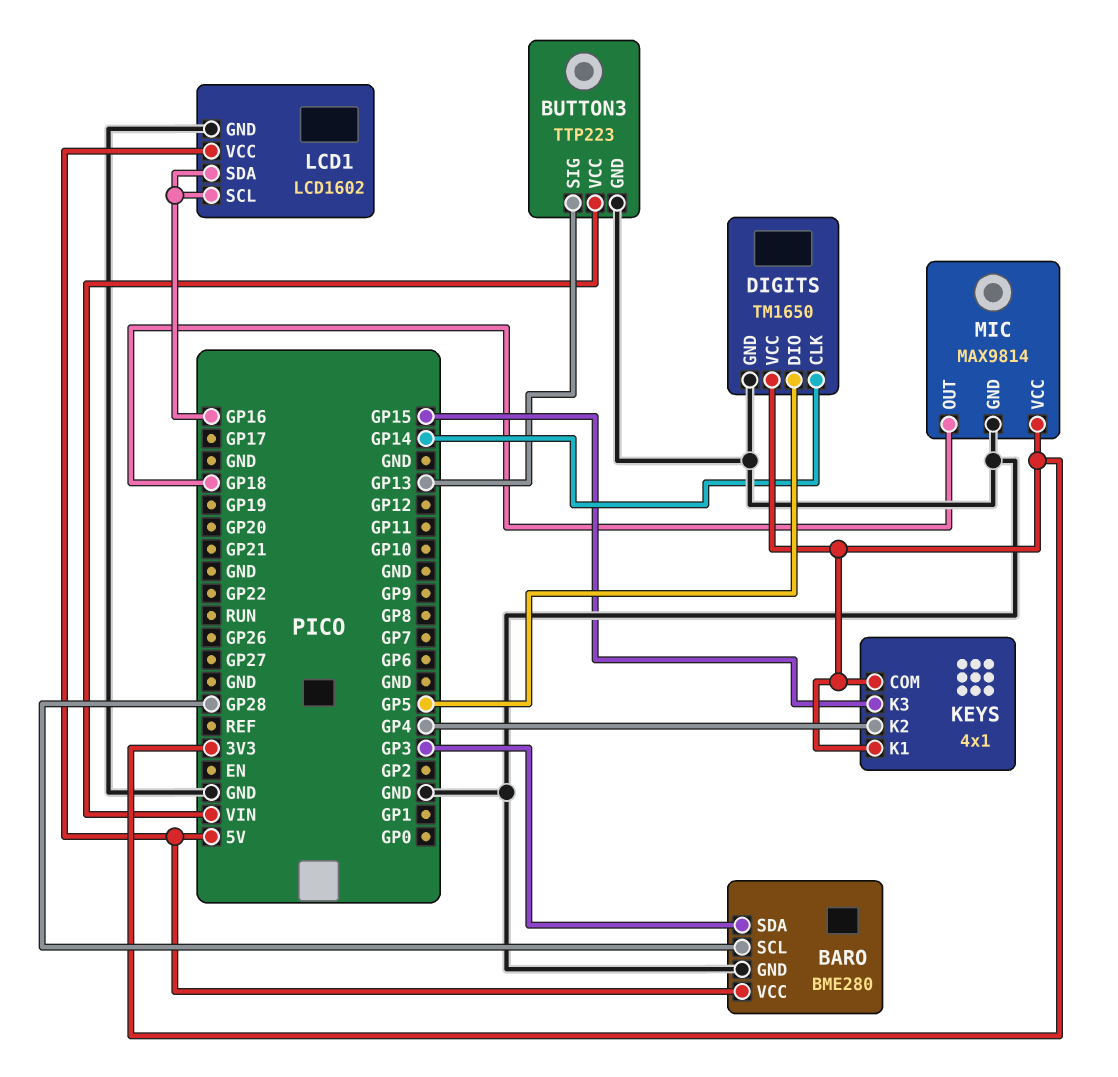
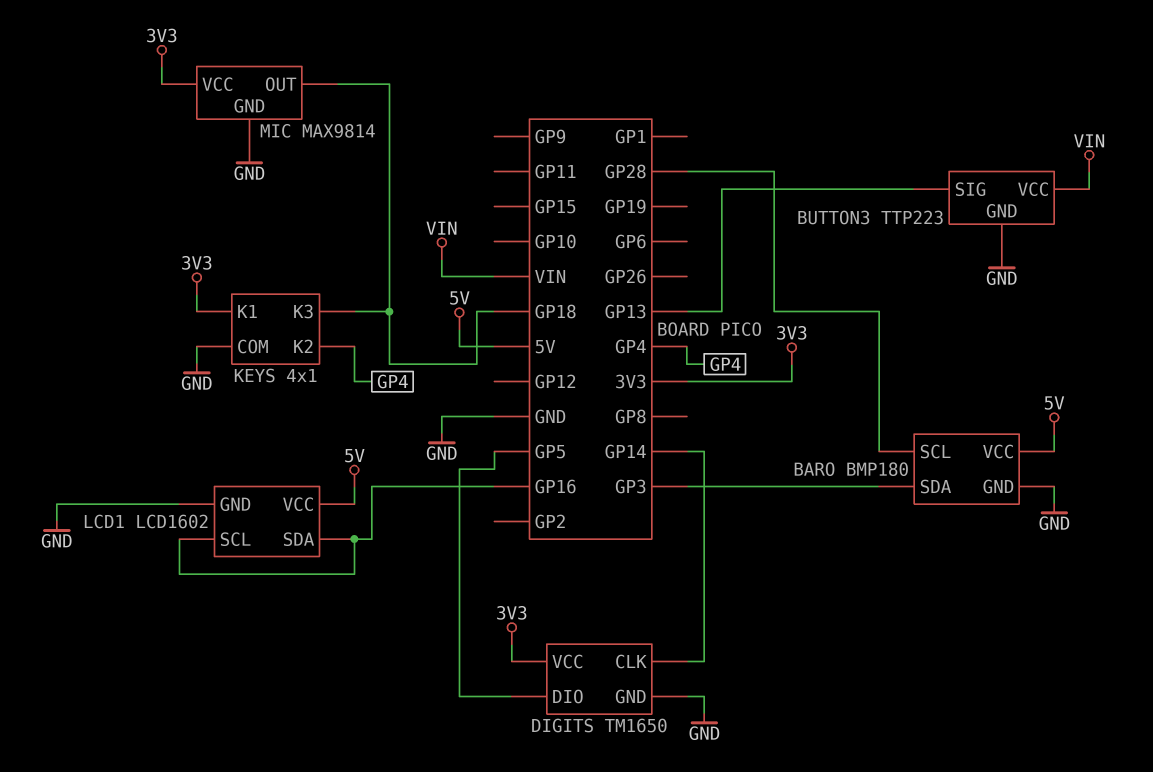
BARO: BME280 -> BMP180
KEYS pin COM: 3V3 -> GND
KEYS pin K3: GP15 -> GP18

